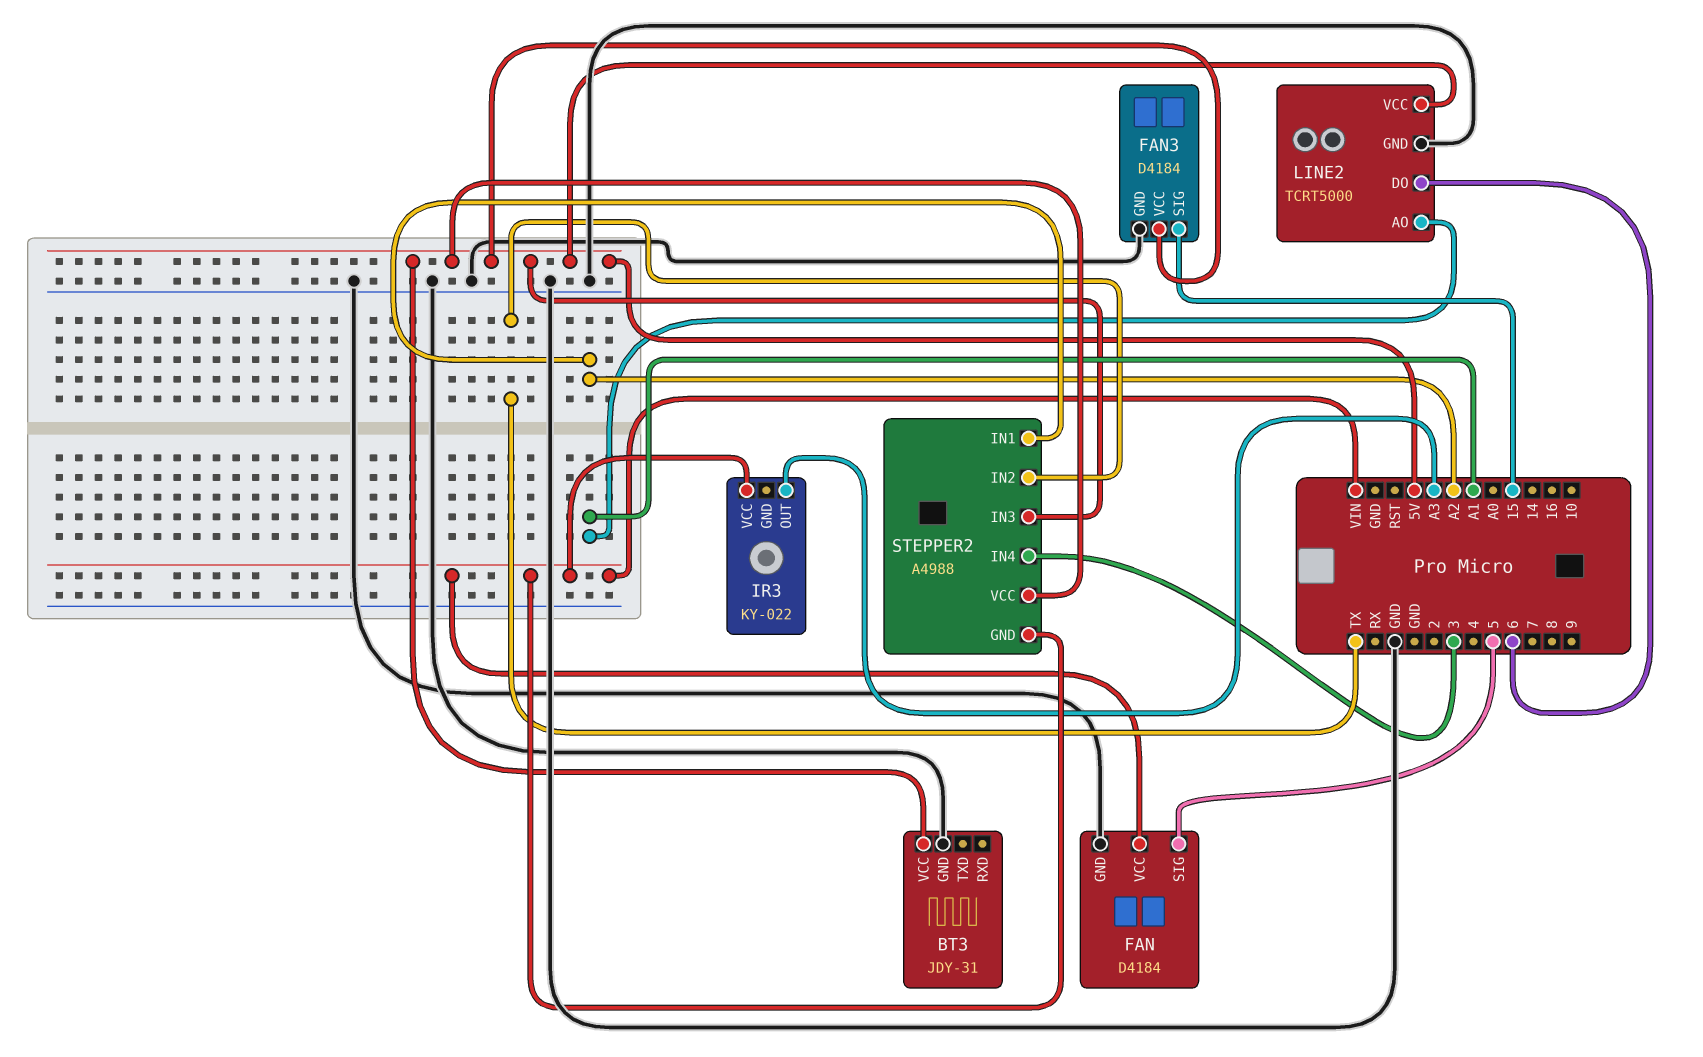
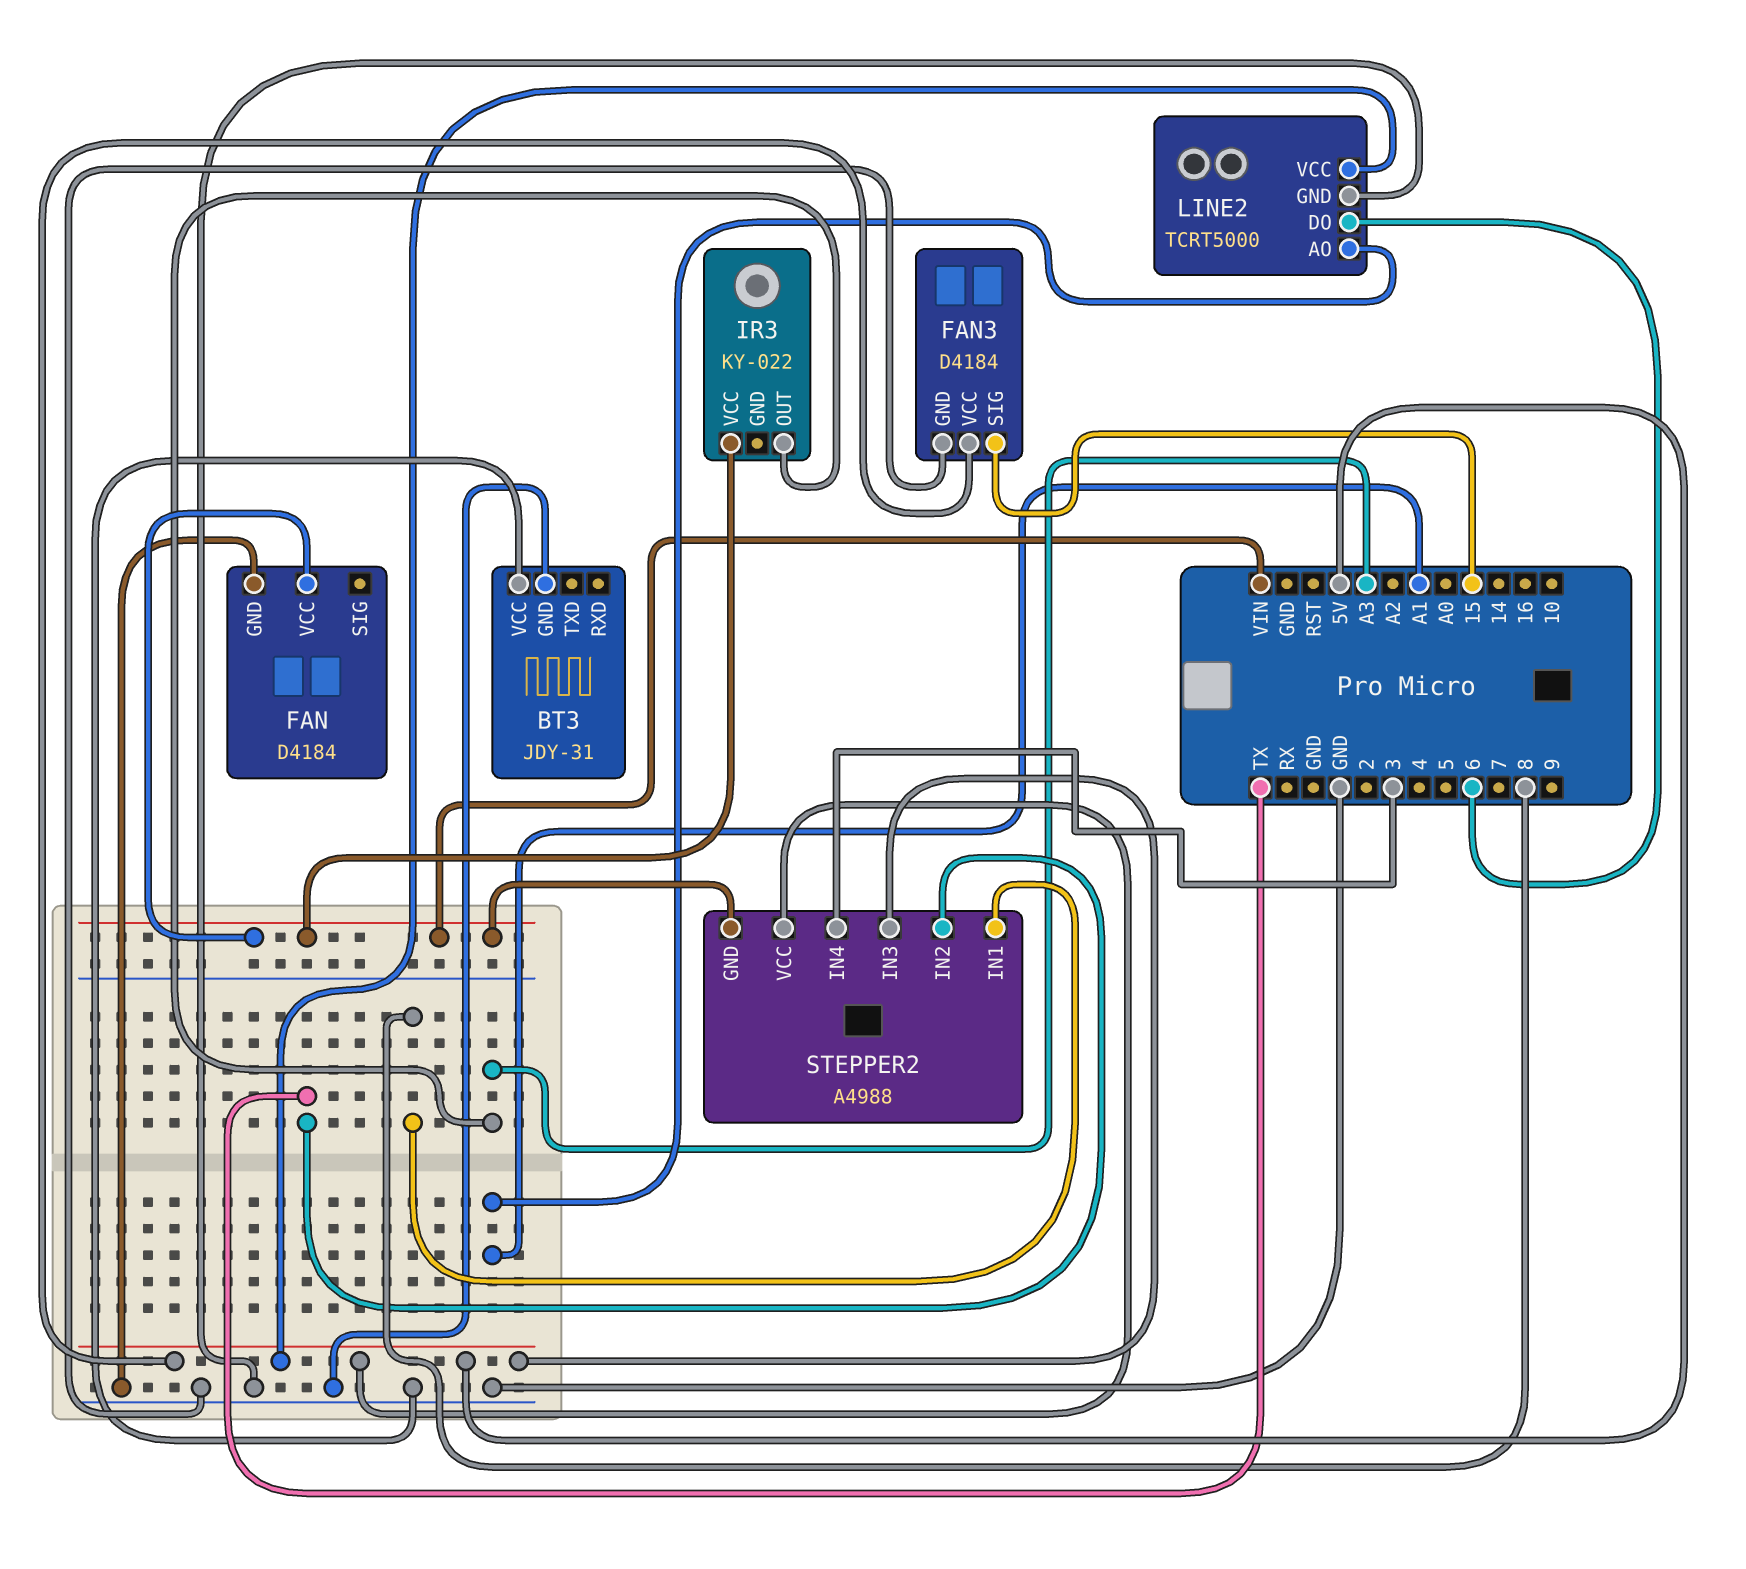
BT3 pin VCC: 5V -> GND
FAN pin SIG: 5 -> none
STEPPER2 pin IN1: A2 -> 8

